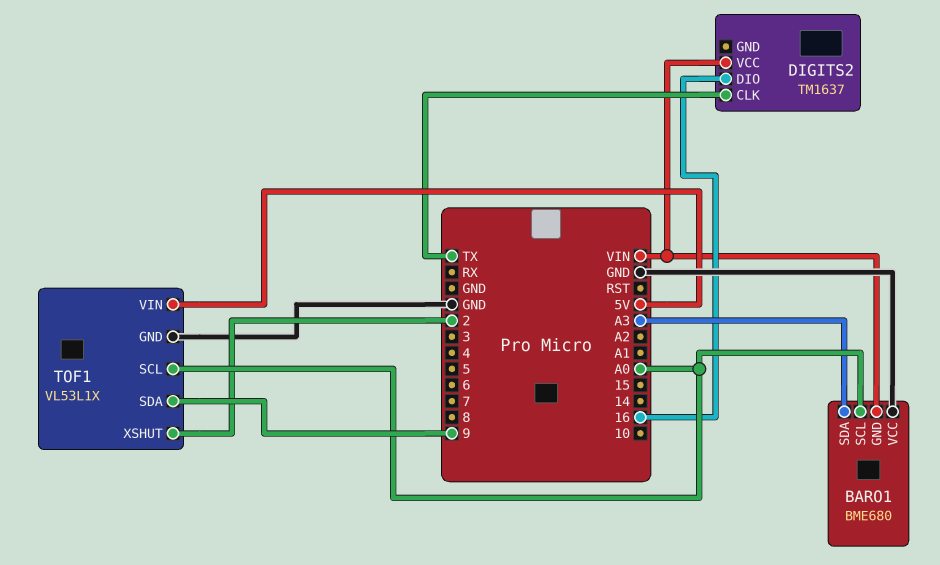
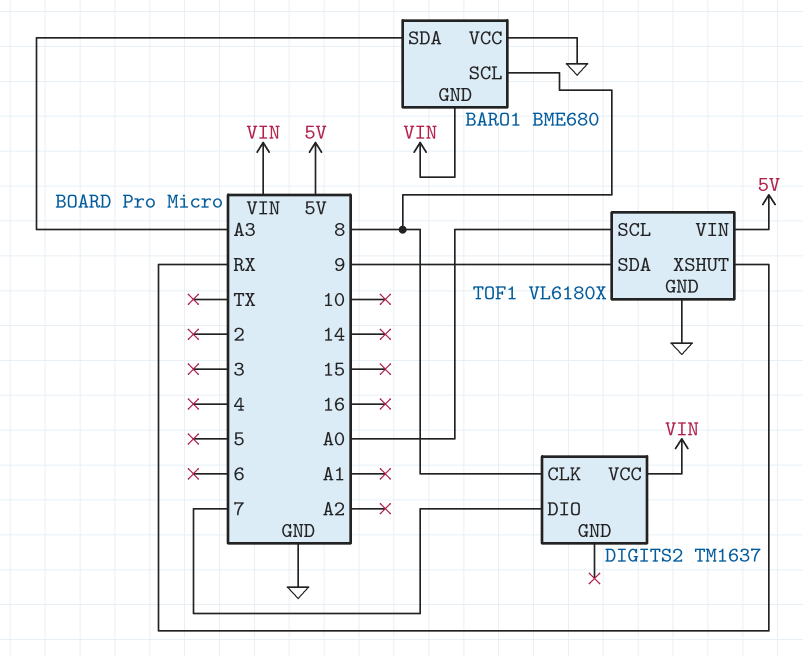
BARO1 pin SCL: A0 -> 8
DIGITS2 pin CLK: TX -> 8
DIGITS2 pin DIO: 16 -> 7
TOF1: VL53L1X -> VL6180X
TOF1 pin XSHUT: 2 -> RX

